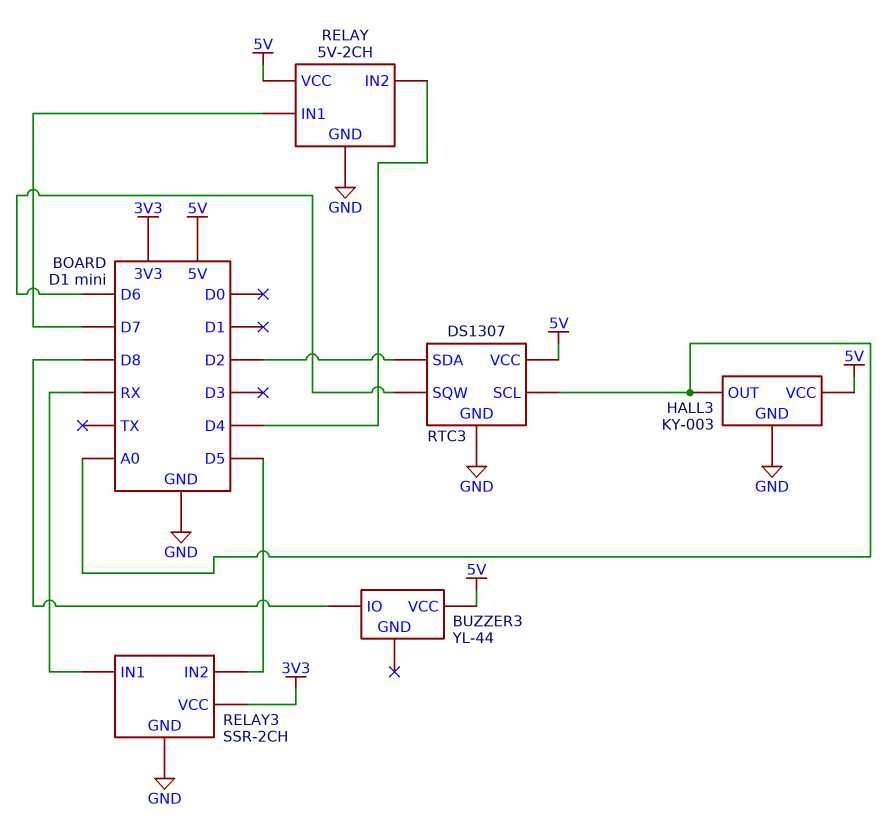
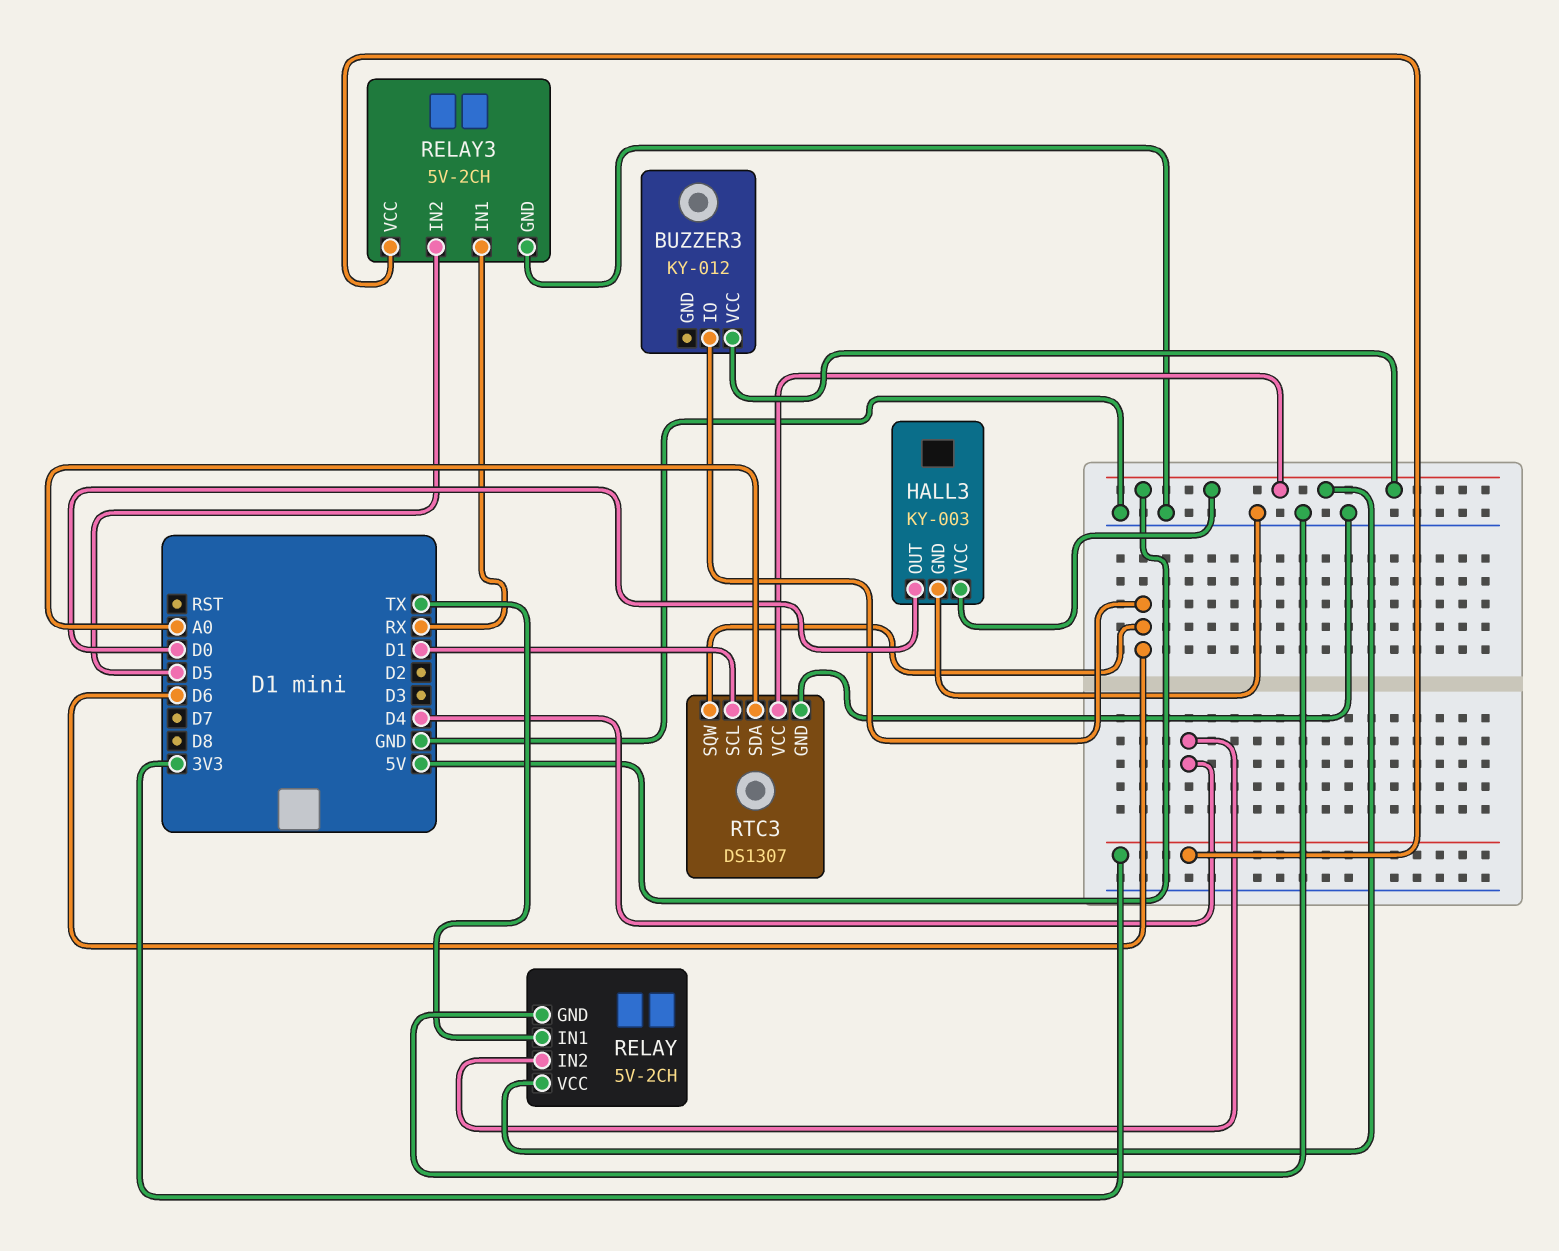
BUZZER3: YL-44 -> KY-012
BUZZER3 pin IO: D8 -> D6
HALL3 pin OUT: A0 -> D0
RELAY pin IN1: D7 -> TX
RELAY3: SSR-2CH -> 5V-2CH
RTC3 pin SCL: A0 -> D1
RTC3 pin SDA: D2 -> A0

